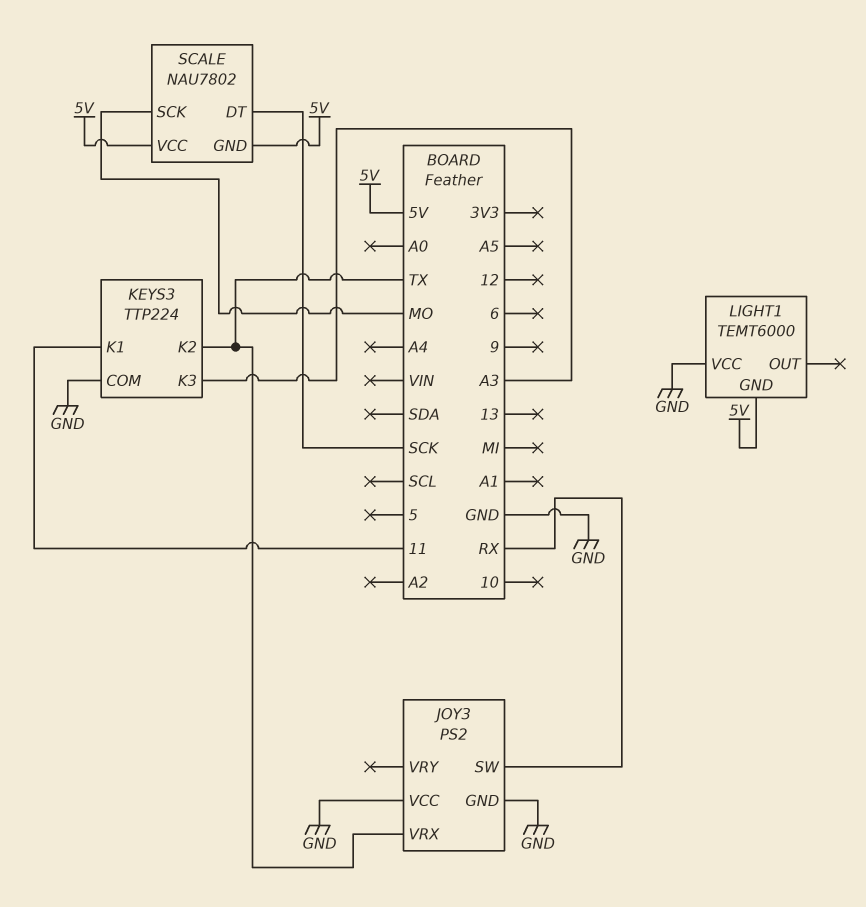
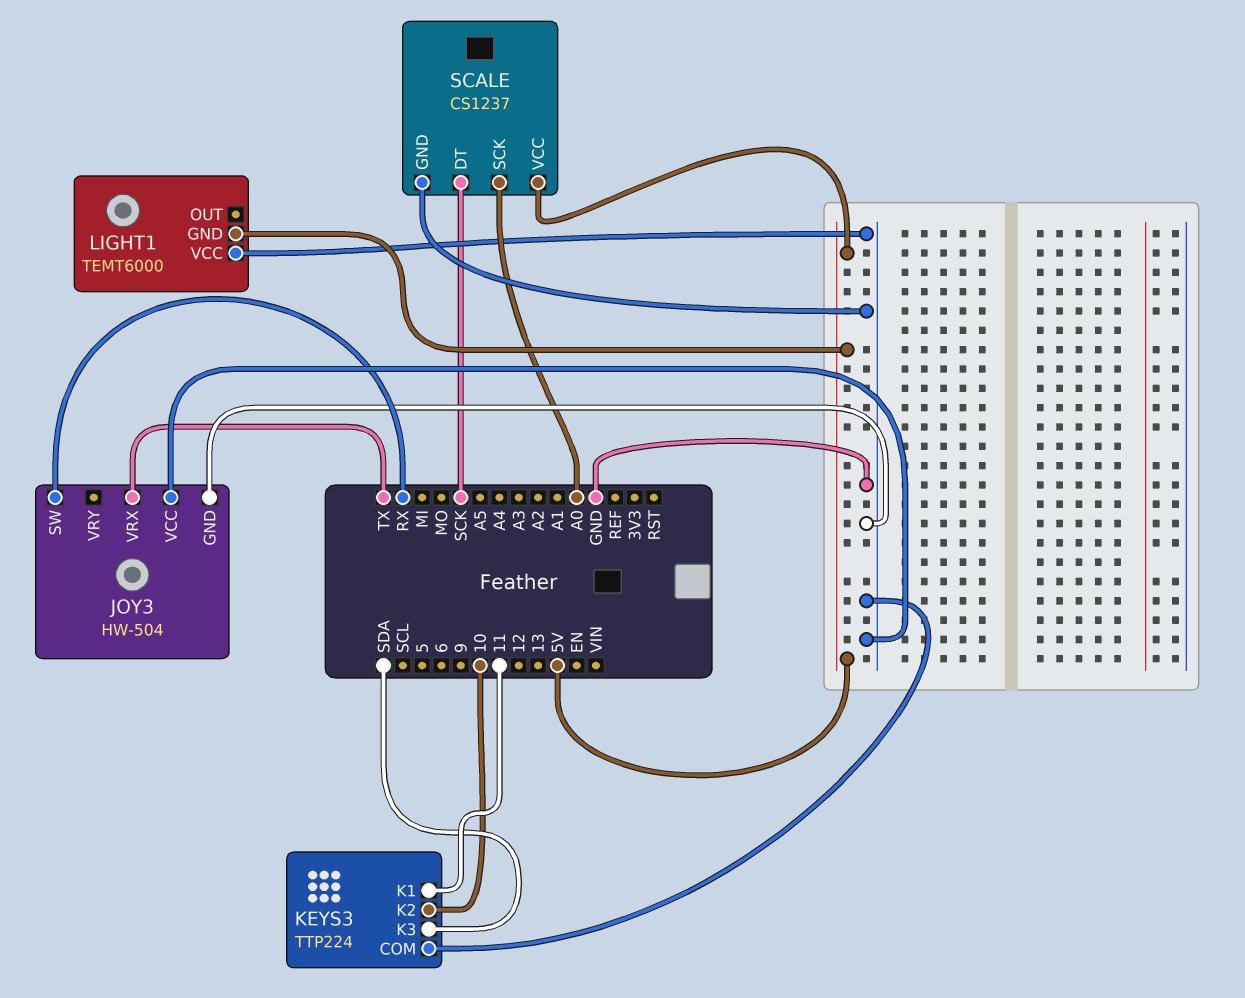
JOY3: PS2 -> HW-504
KEYS3 pin K2: TX -> 10
KEYS3 pin K3: A3 -> SDA
SCALE: NAU7802 -> CS1237
SCALE pin GND: 5V -> GND
SCALE pin SCK: MO -> A0

